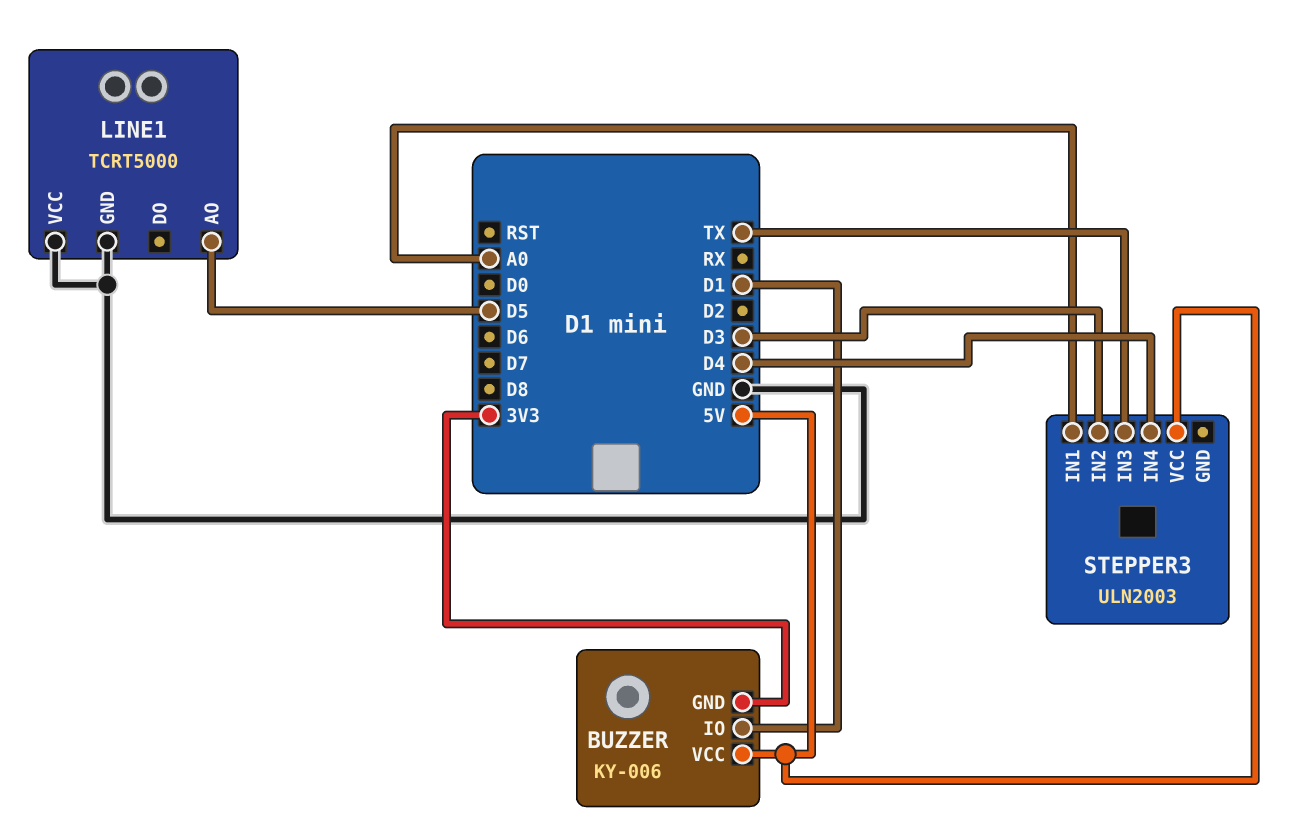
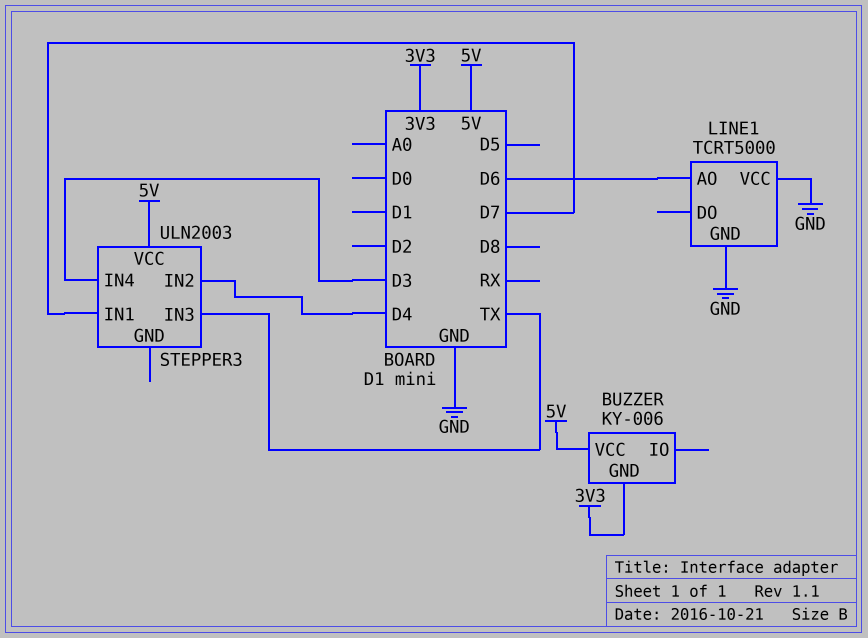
BUZZER pin IO: D1 -> none
LINE1 pin AO: D5 -> D6
STEPPER3 pin IN1: A0 -> D7
STEPPER3 pin IN2: D3 -> D4
STEPPER3 pin IN4: D4 -> D3

